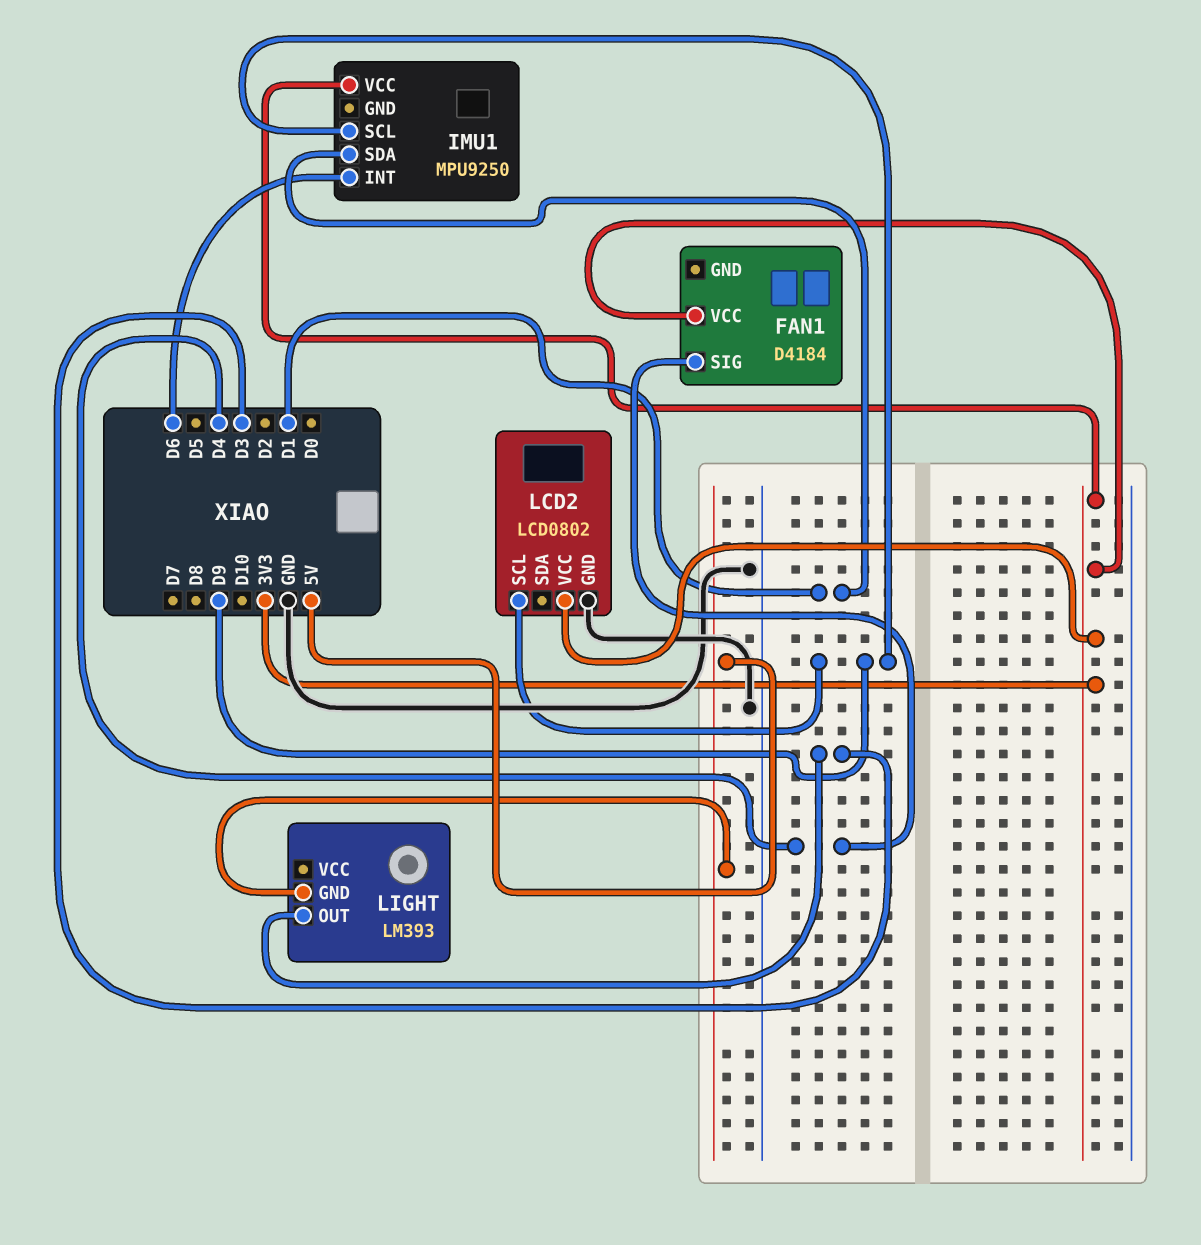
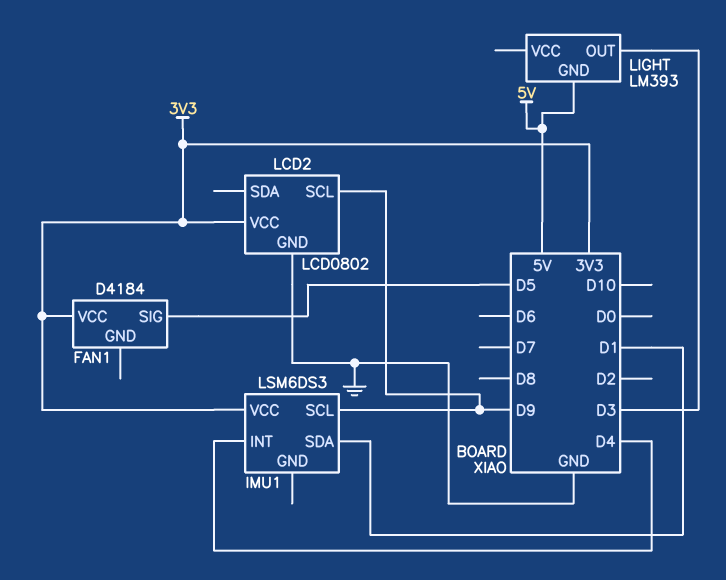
FAN1 pin SIG: D4 -> D5
IMU1: MPU9250 -> LSM6DS3
IMU1 pin INT: D6 -> D4

